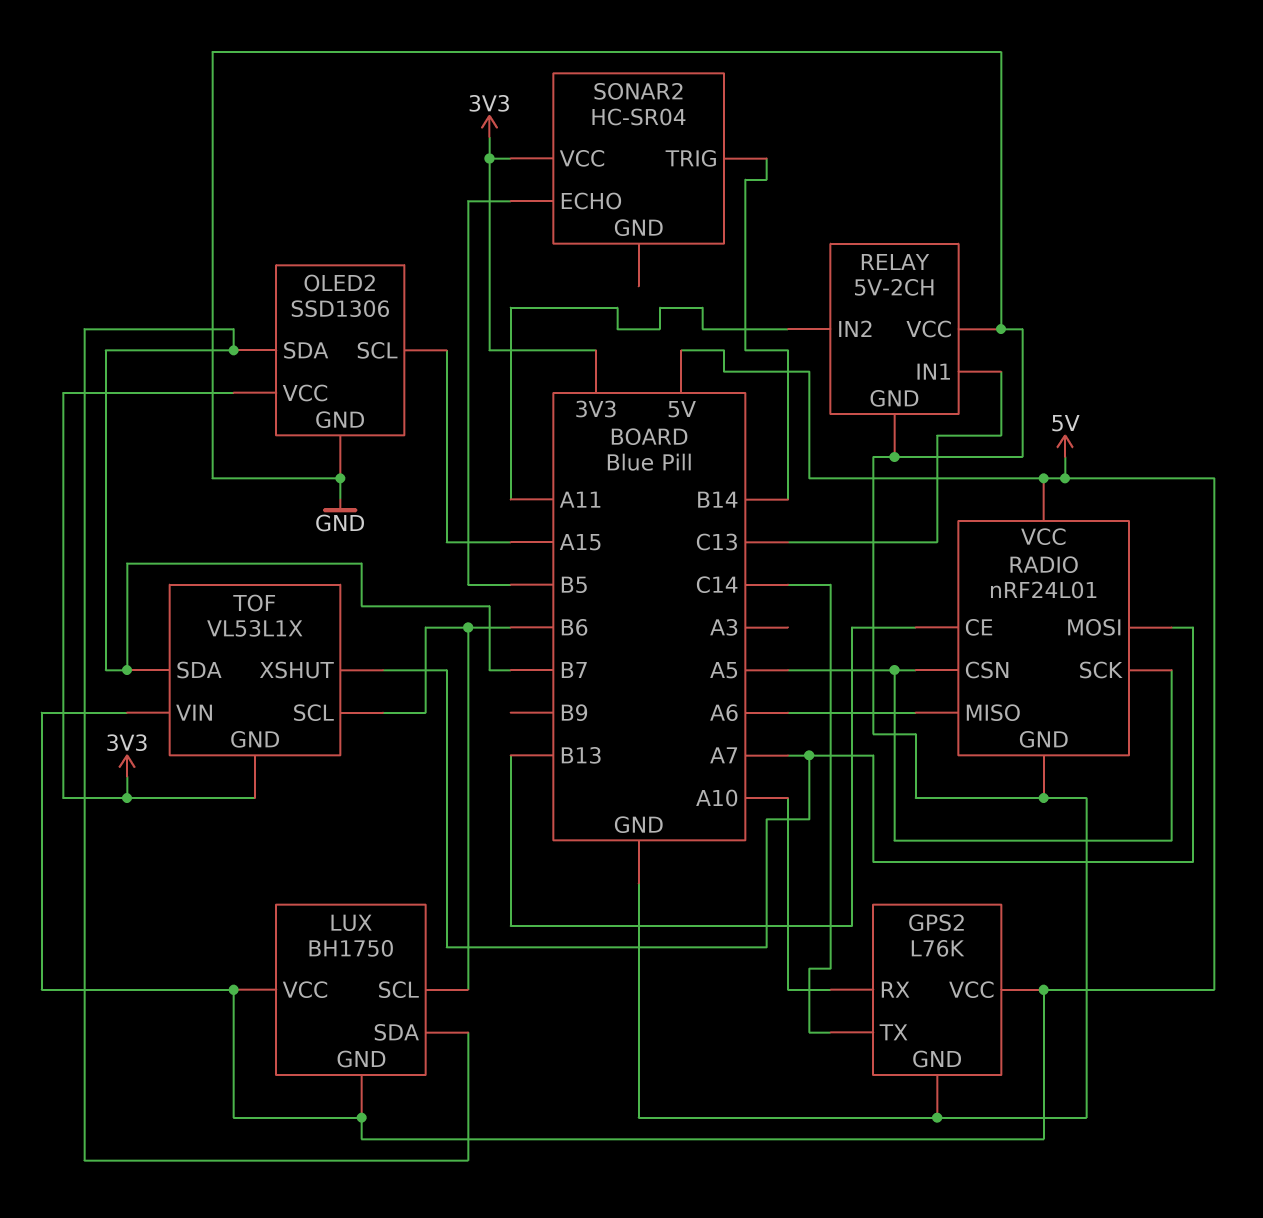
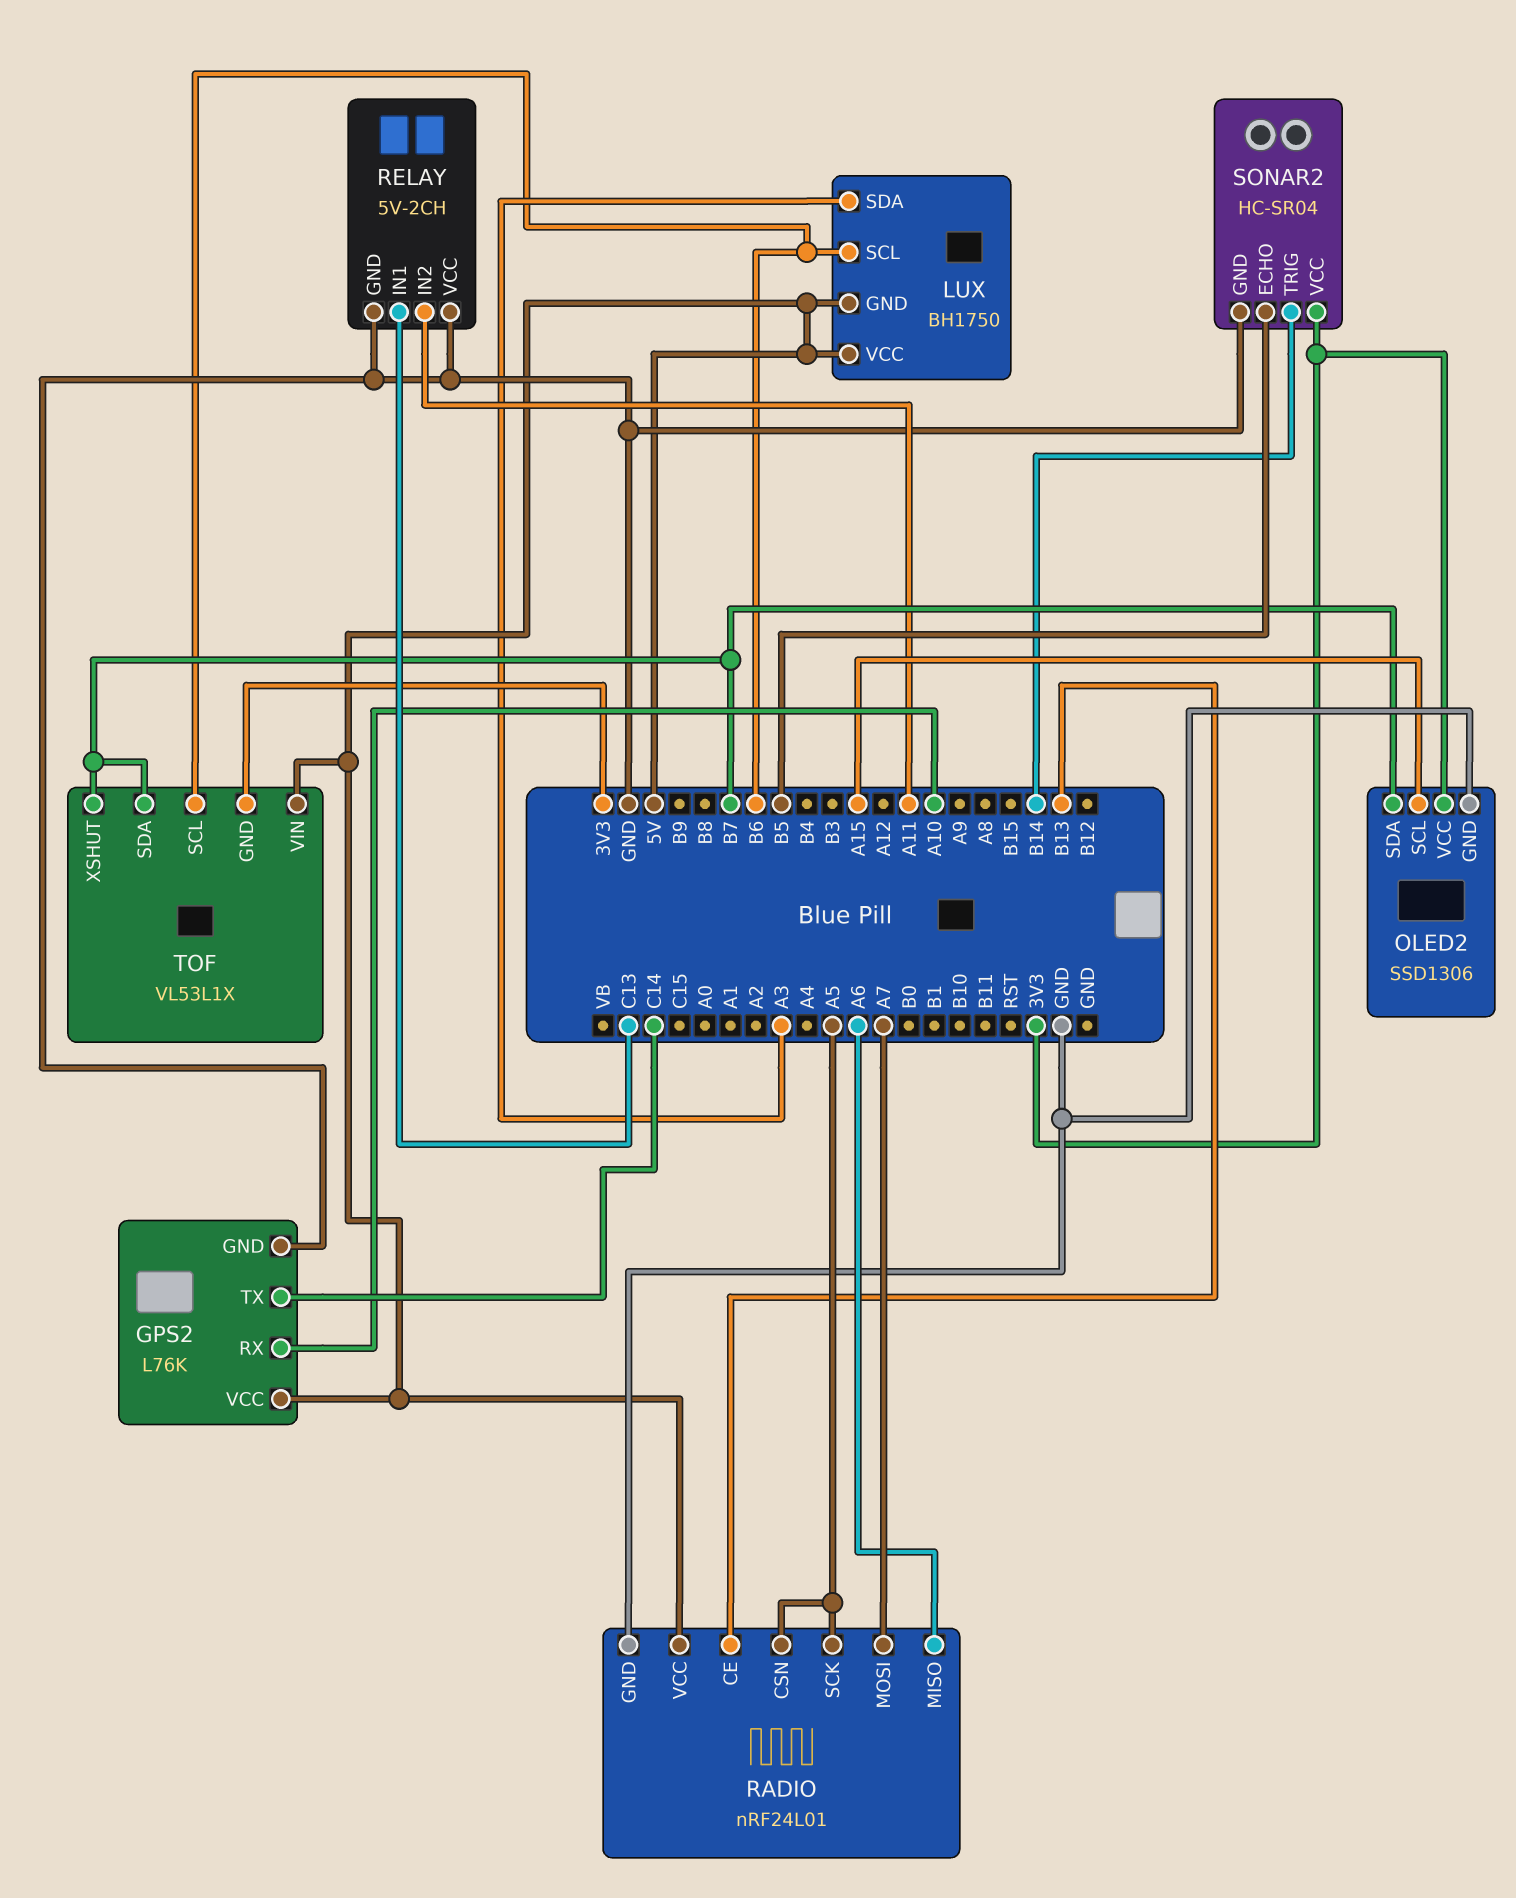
LUX pin SDA: B7 -> A3
SONAR2 pin GND: none -> GND
TOF pin XSHUT: A7 -> B7

